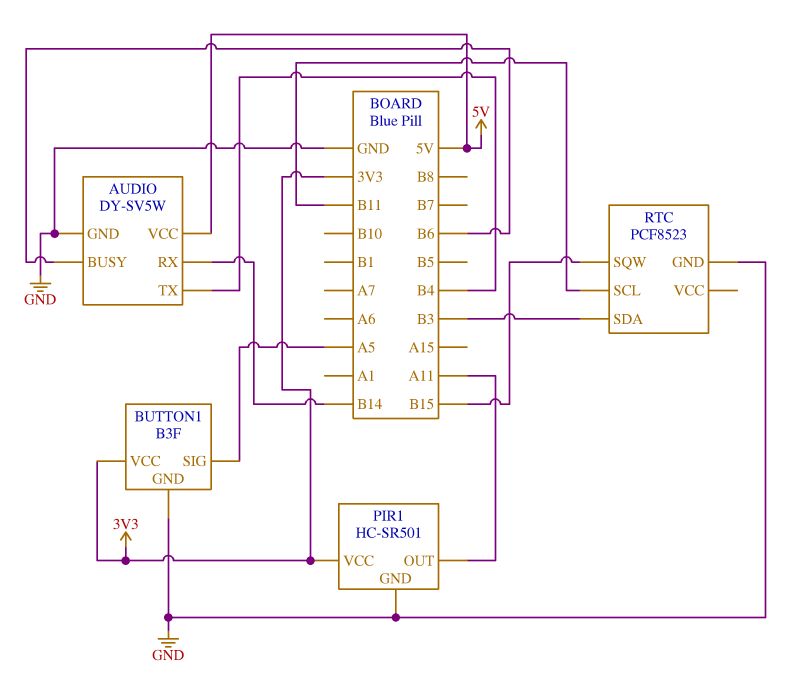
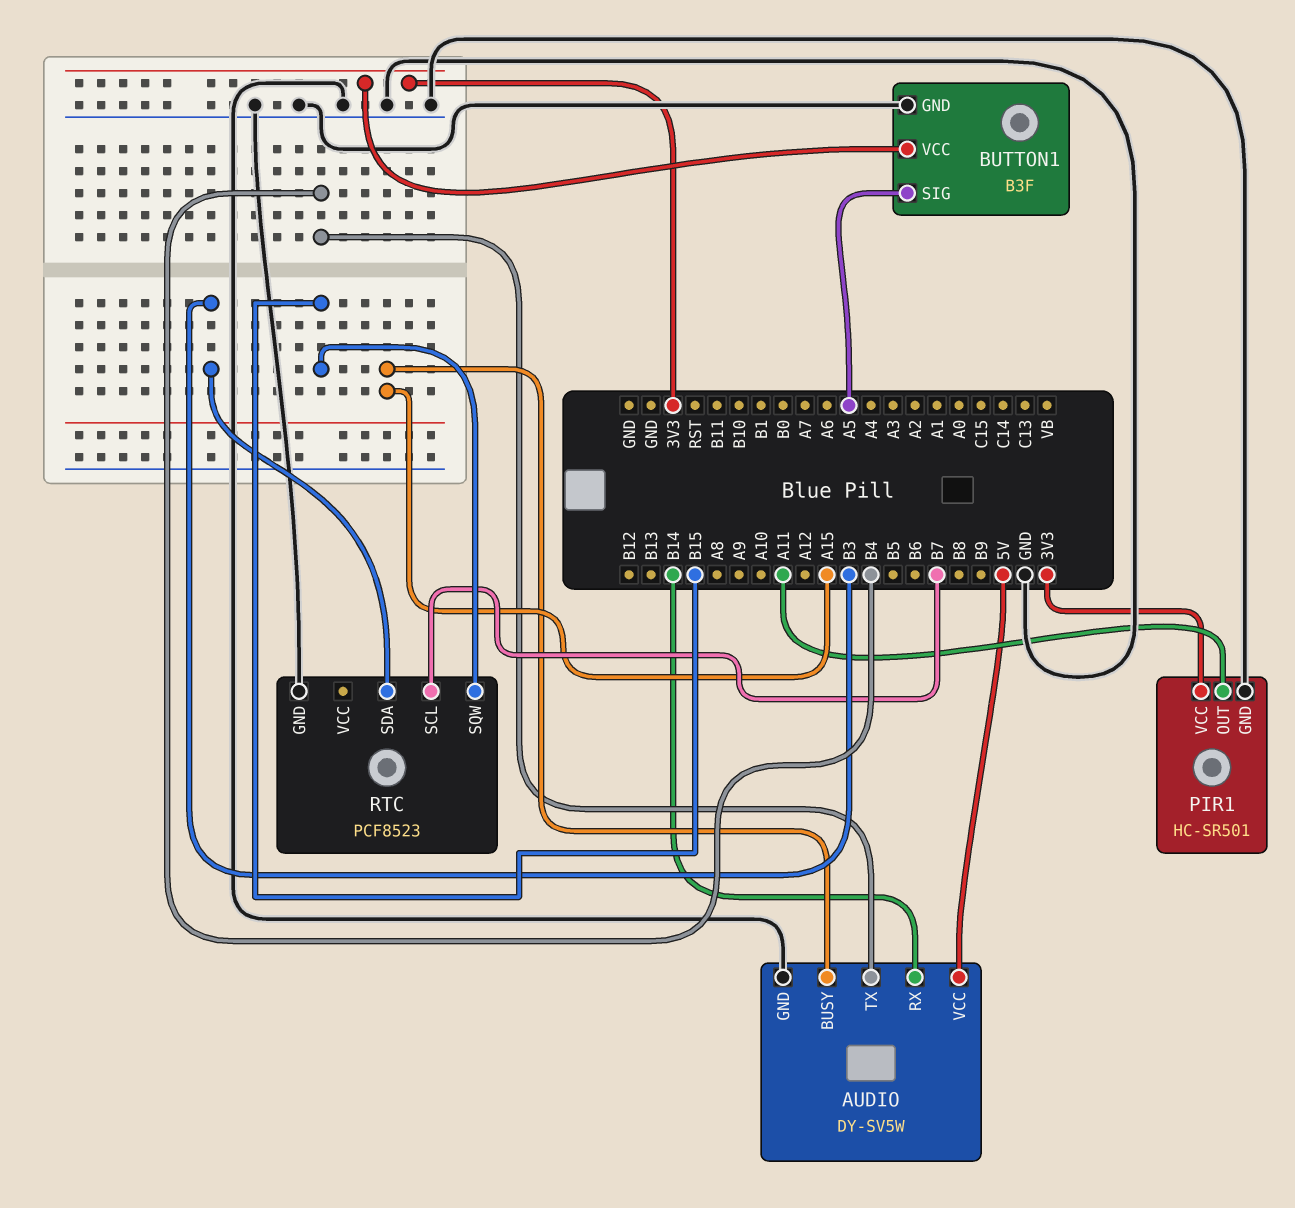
AUDIO pin BUSY: B6 -> A15
RTC pin SCL: B11 -> B7

